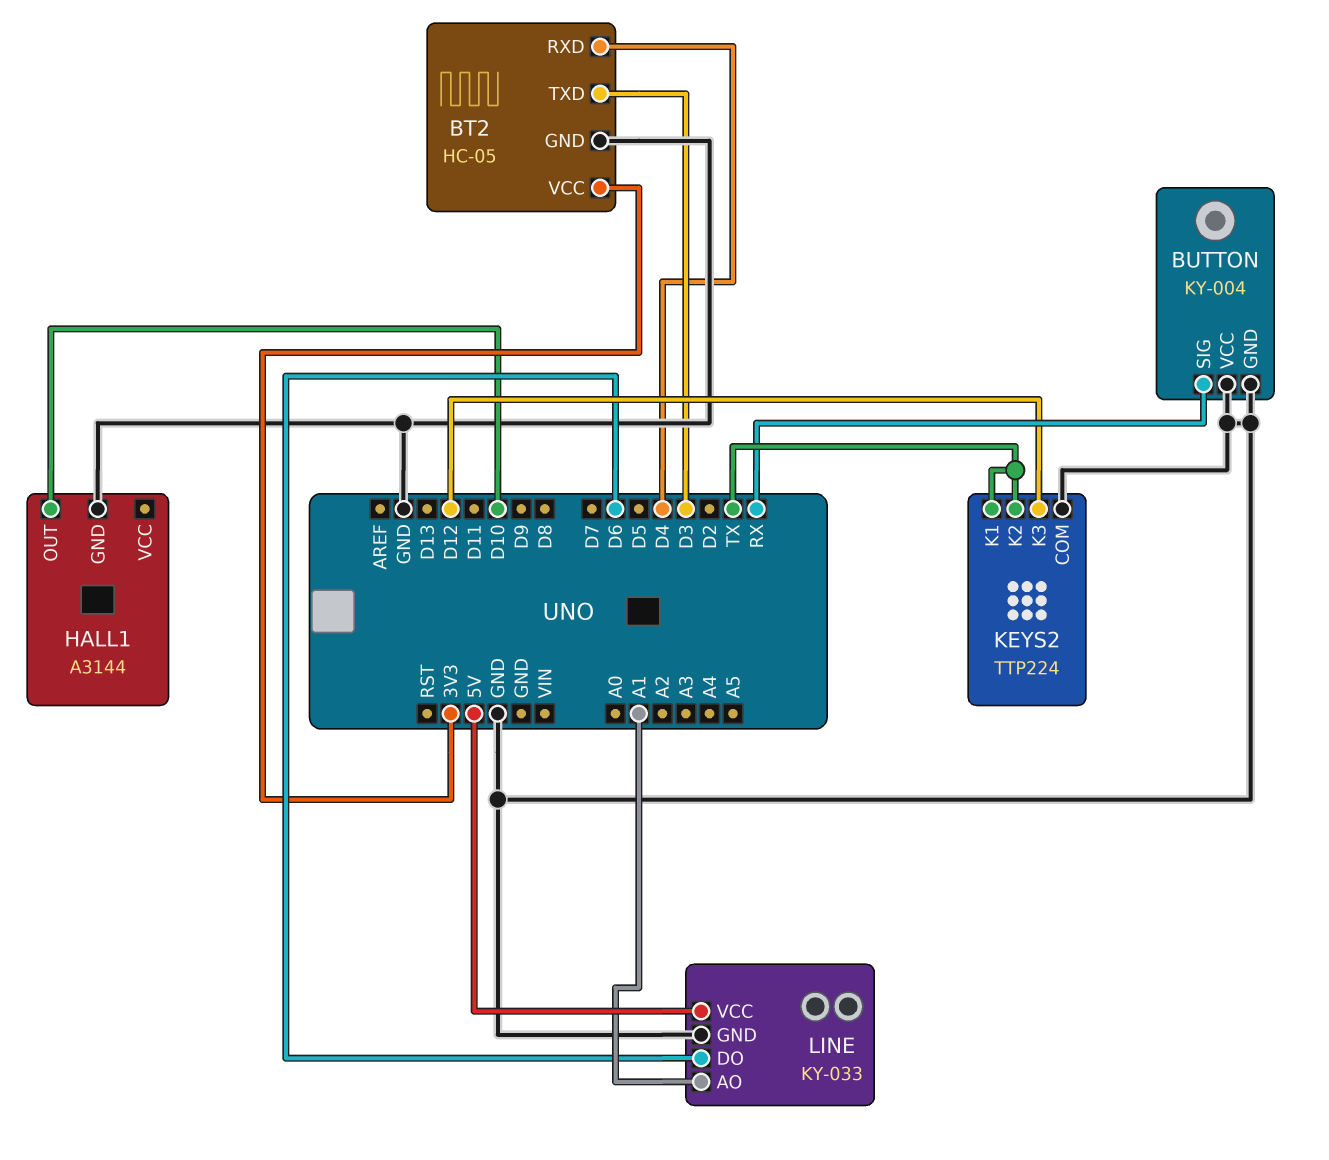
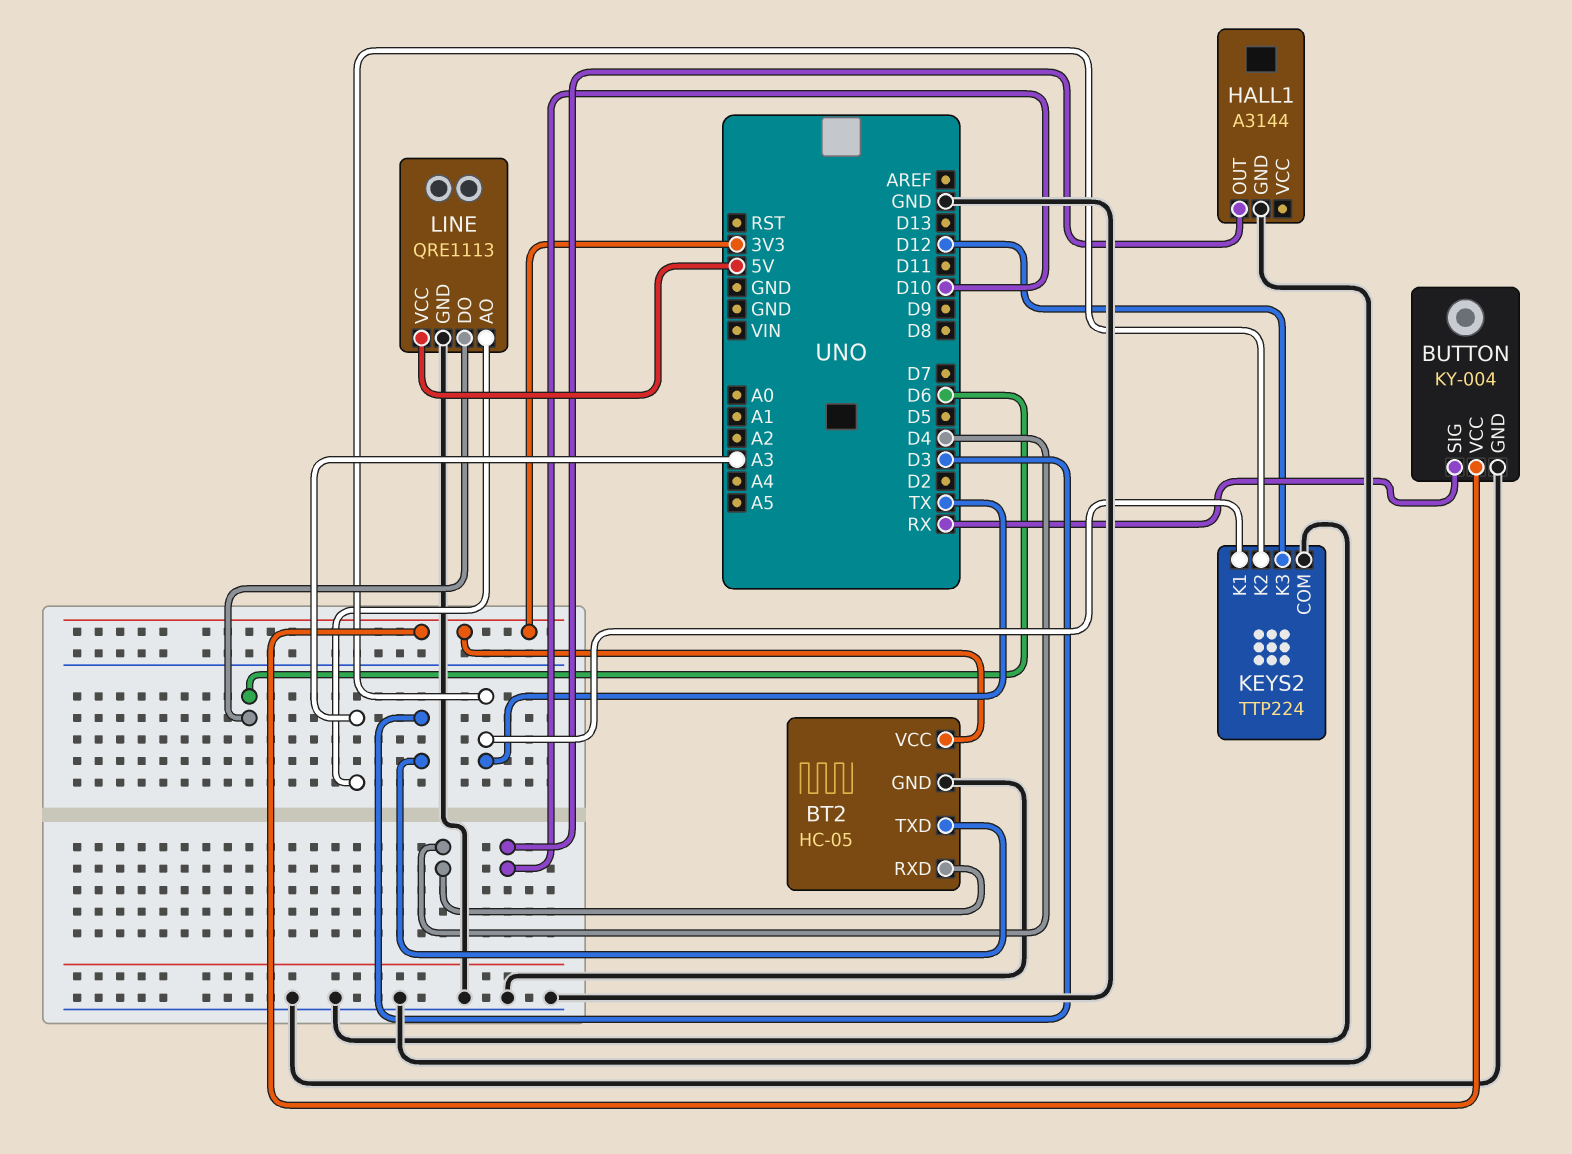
BUTTON pin VCC: GND -> 3V3
LINE: KY-033 -> QRE1113
LINE pin AO: A1 -> A3

